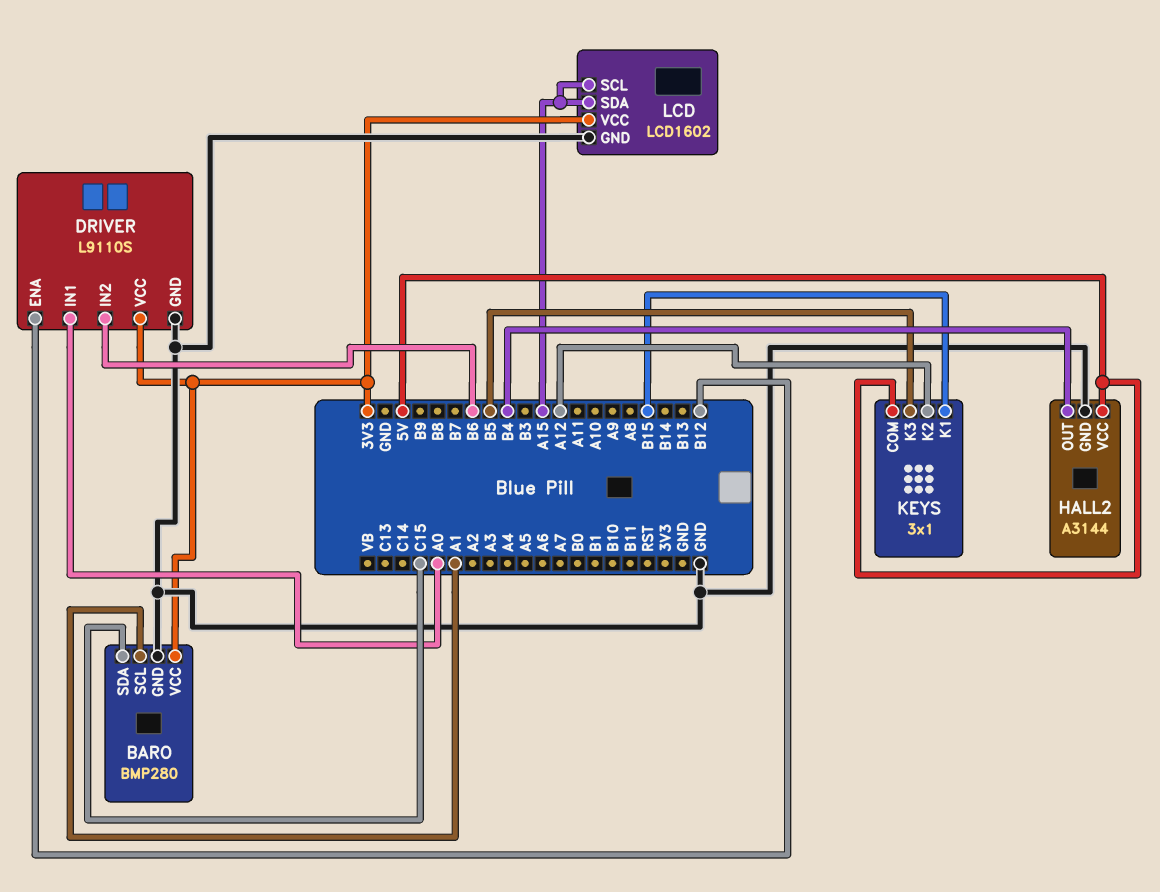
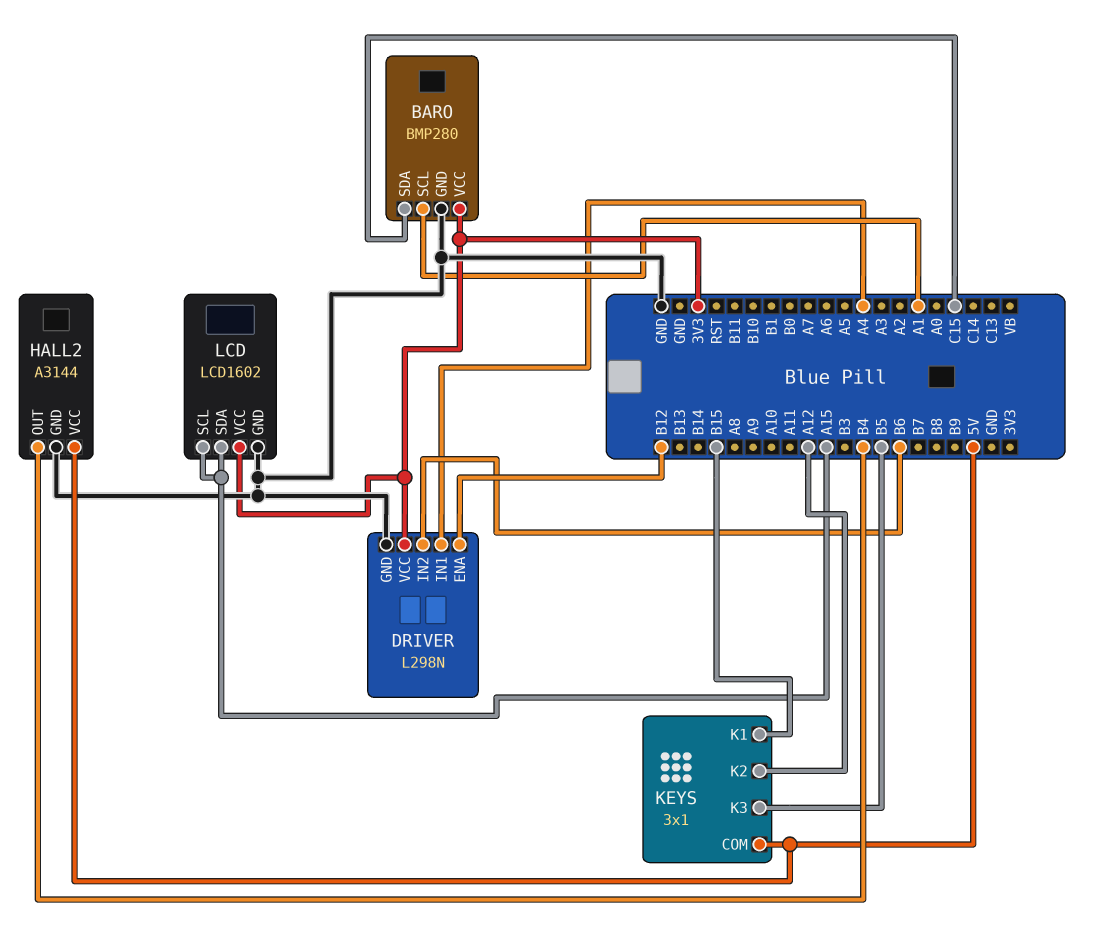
DRIVER: L9110S -> L298N
DRIVER pin IN1: A0 -> A4

